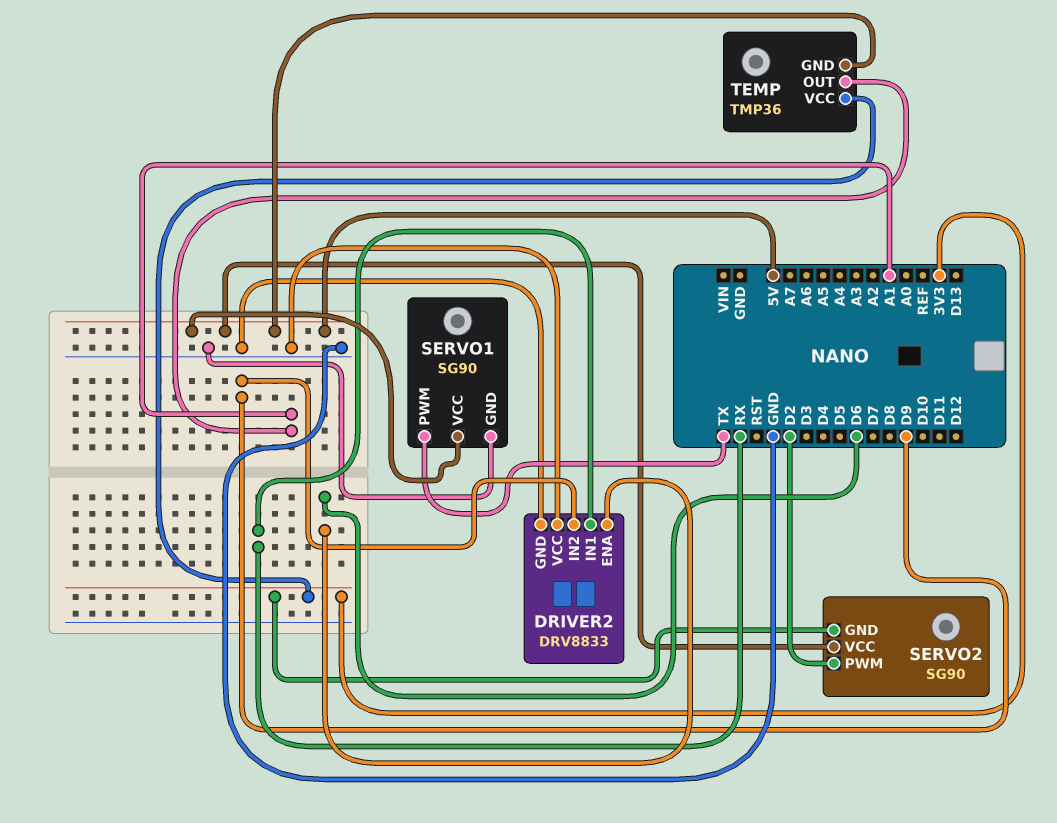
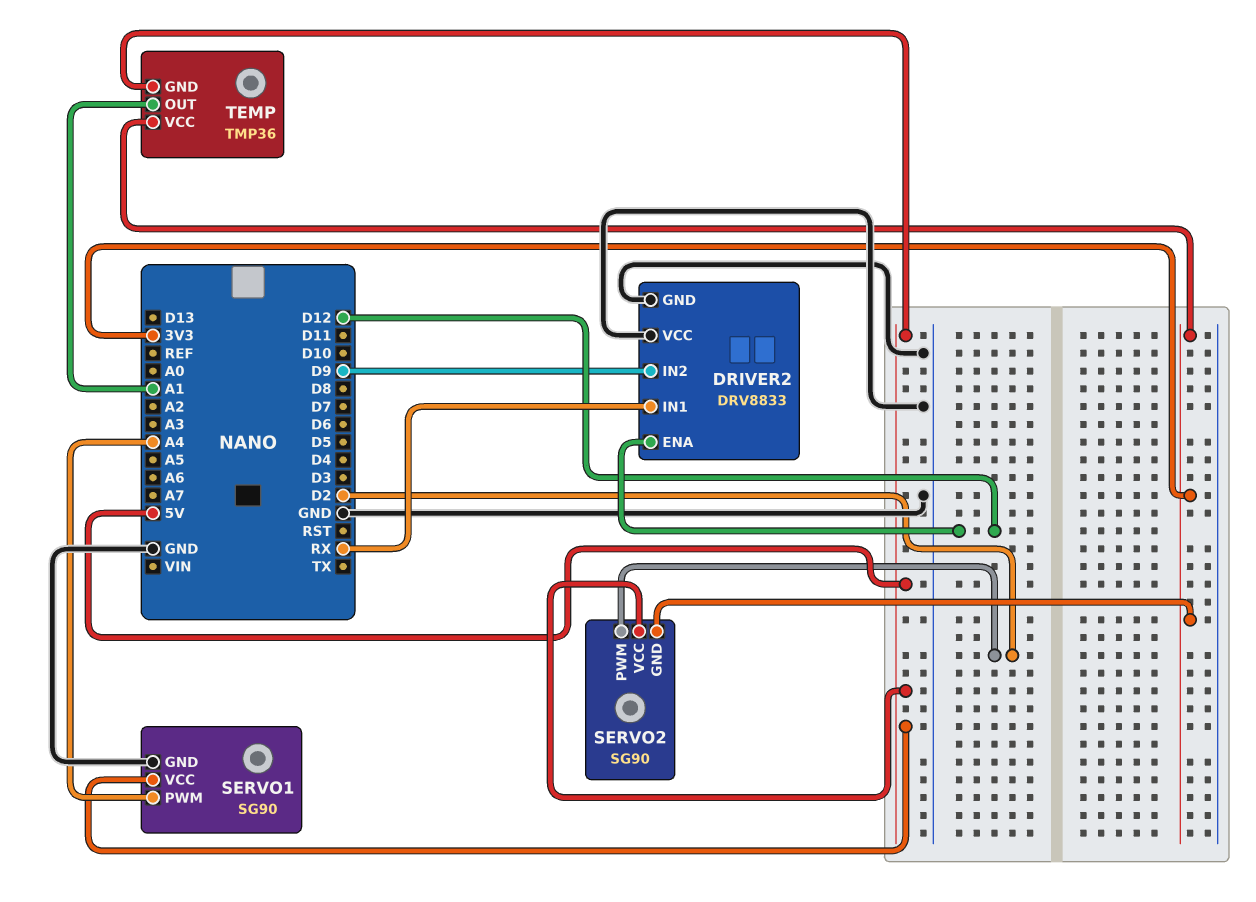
DRIVER2 pin ENA: D6 -> D12
SERVO1 pin PWM: TX -> A4

